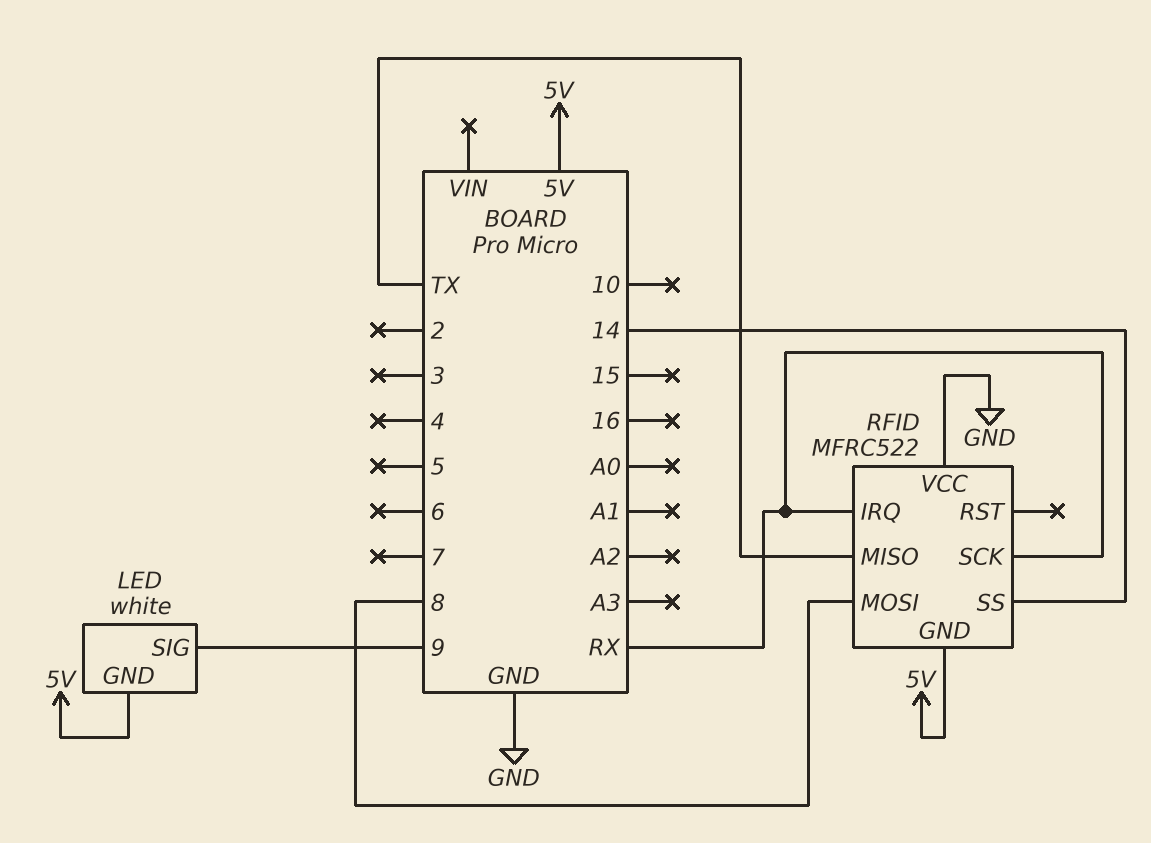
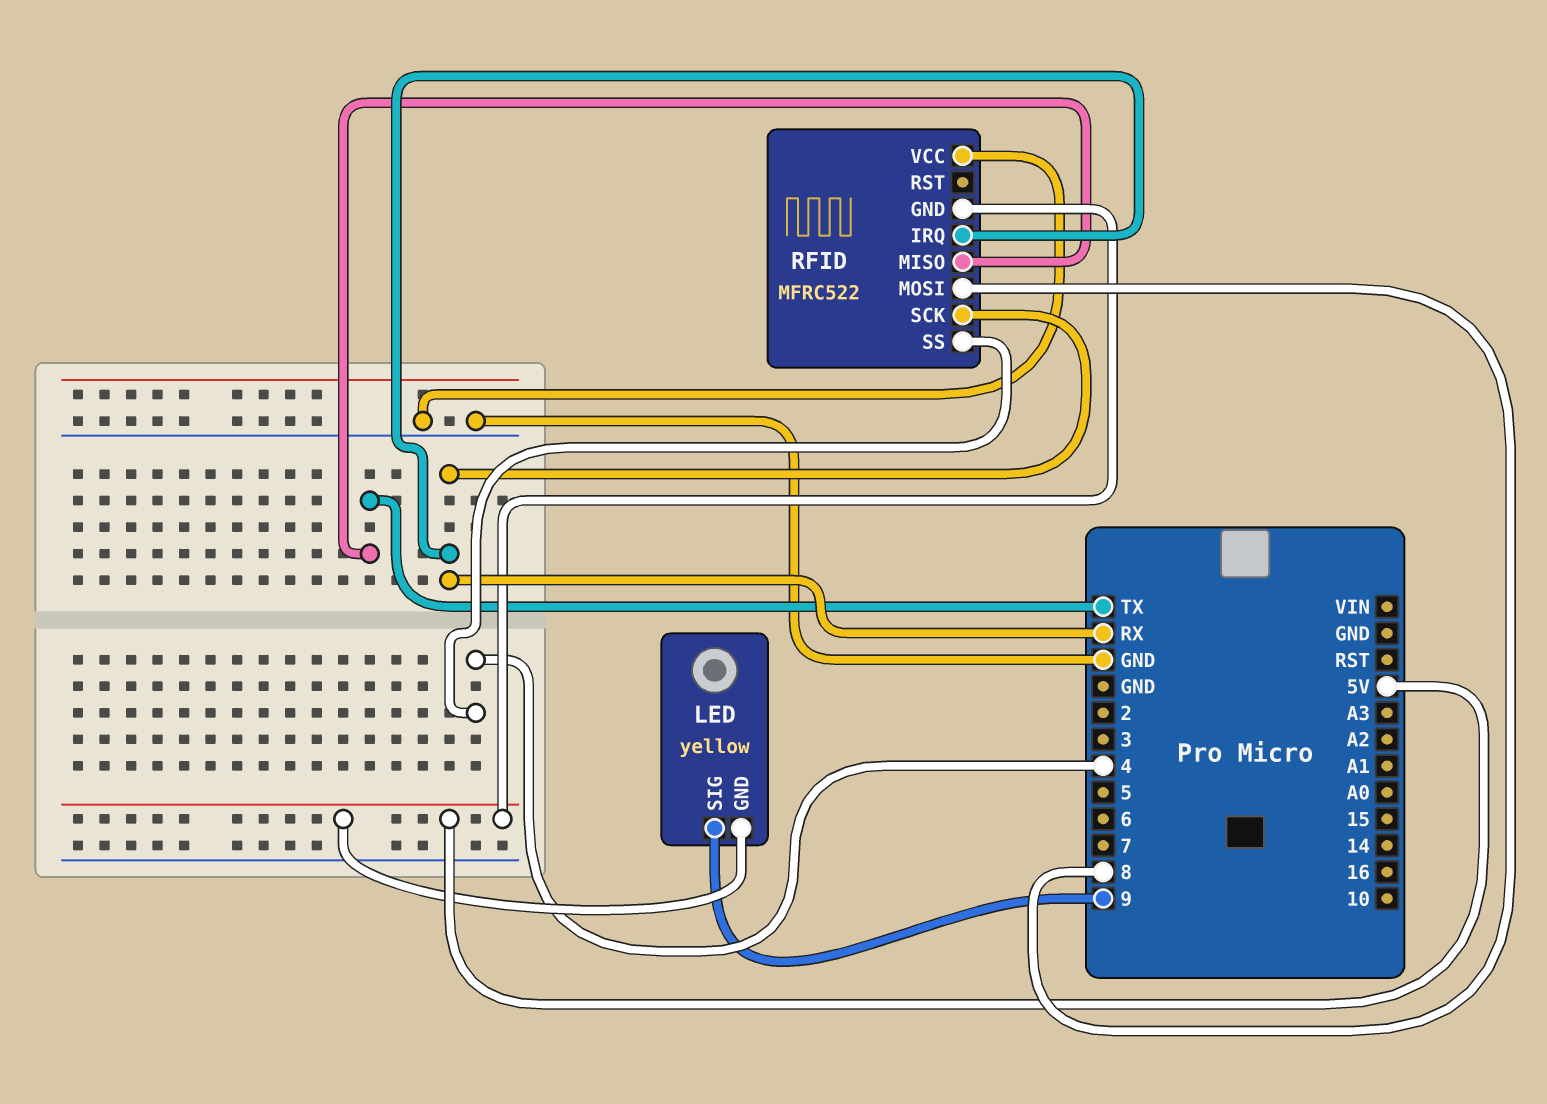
LED: white -> yellow
RFID pin SS: 14 -> 4

